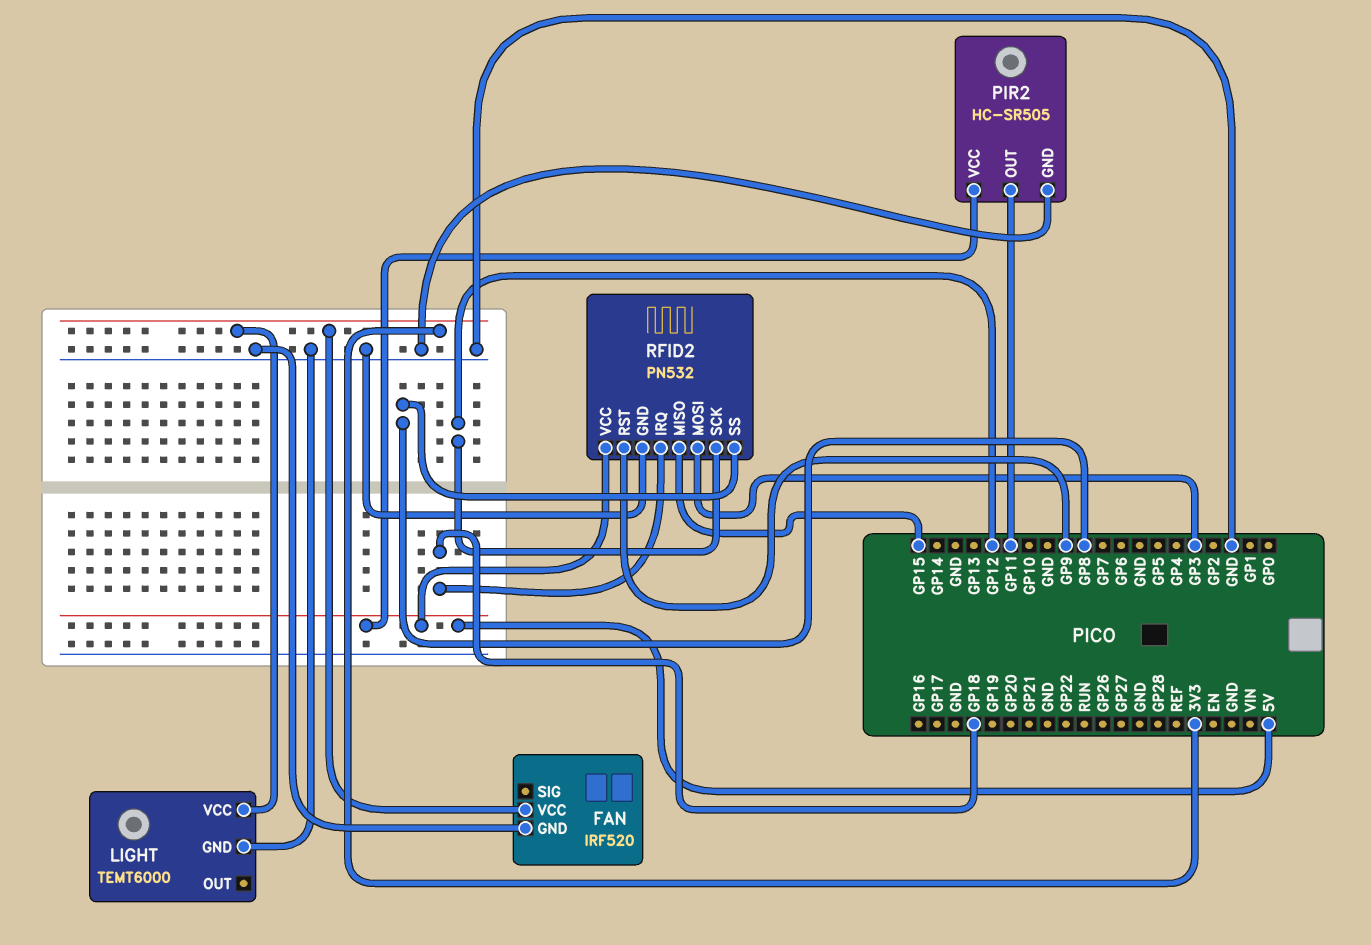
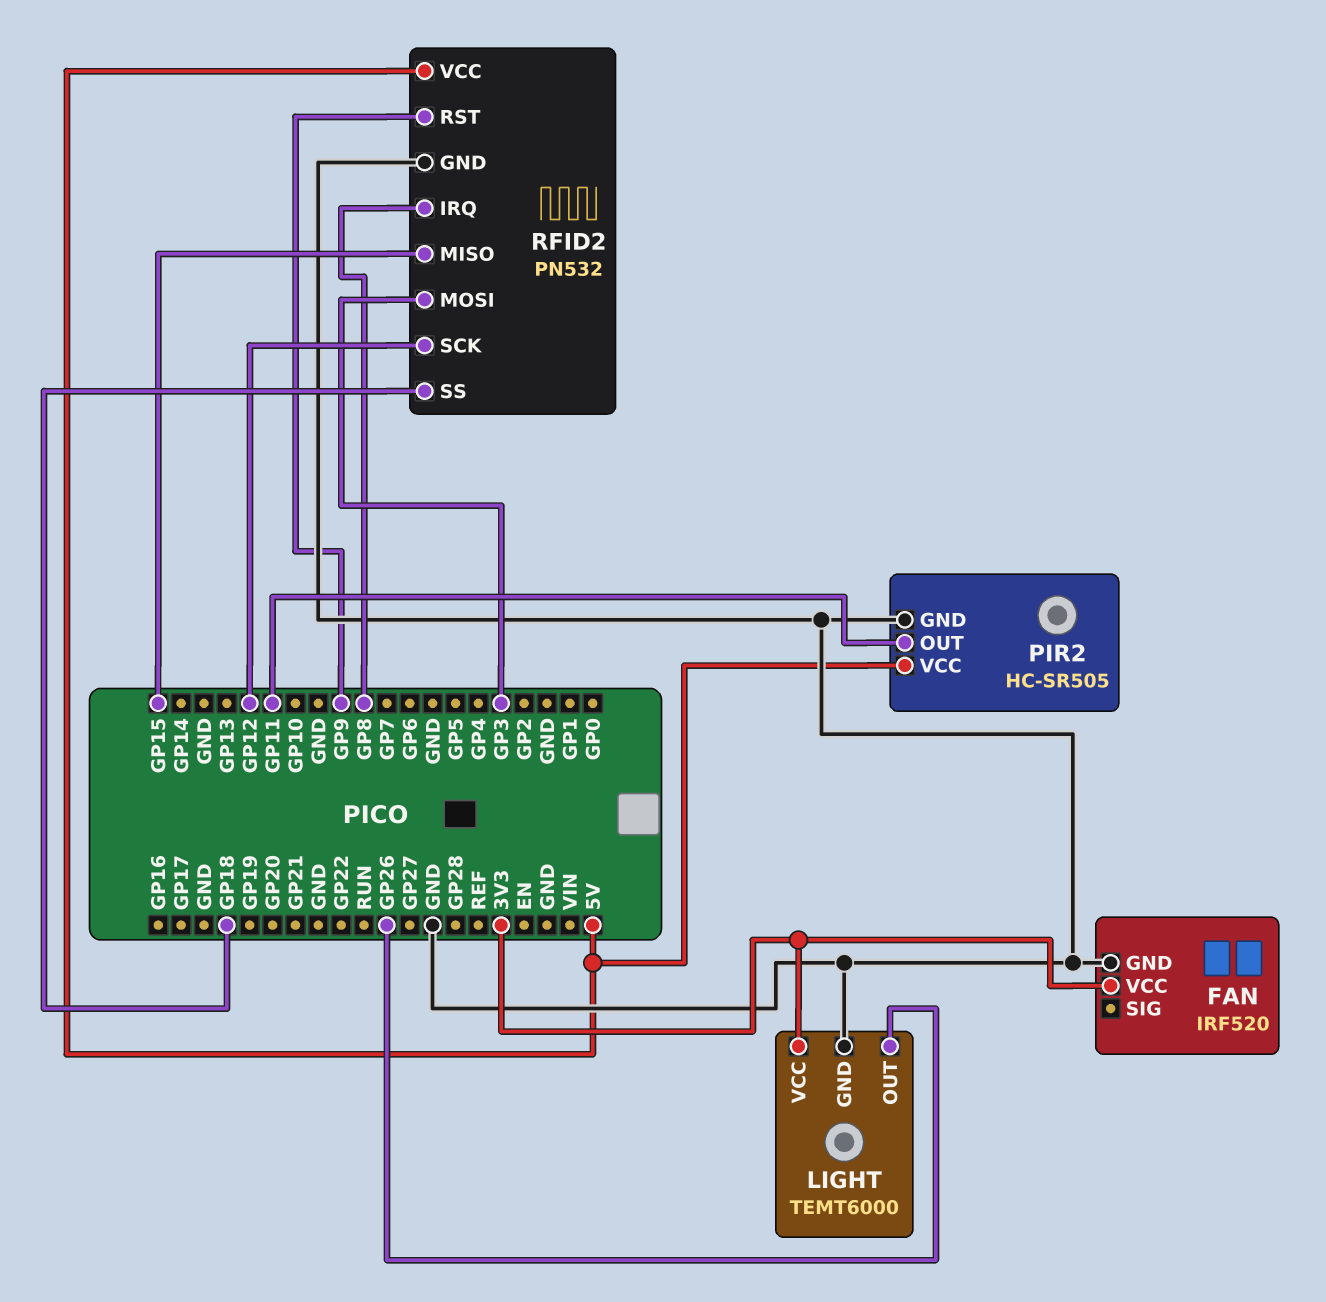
LIGHT pin OUT: none -> GP26
RFID2 pin IRQ: GP18 -> GP8
RFID2 pin SS: GP8 -> GP18

